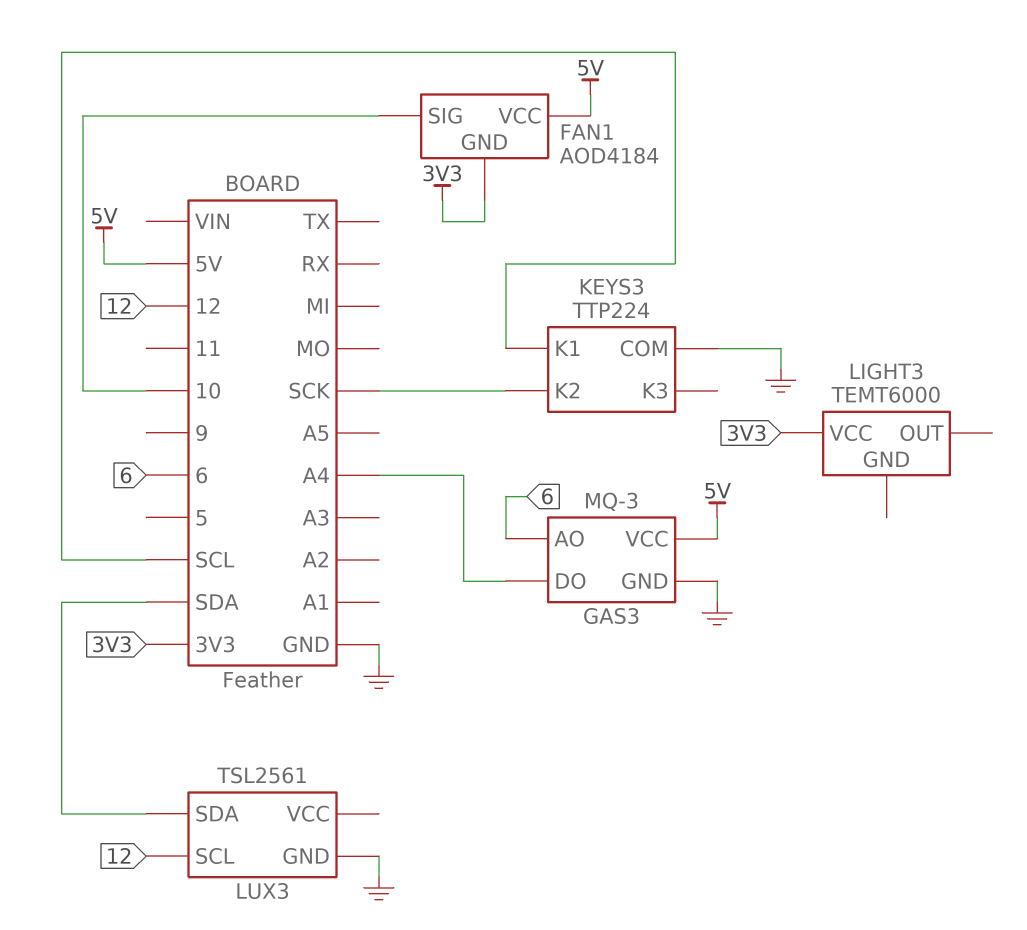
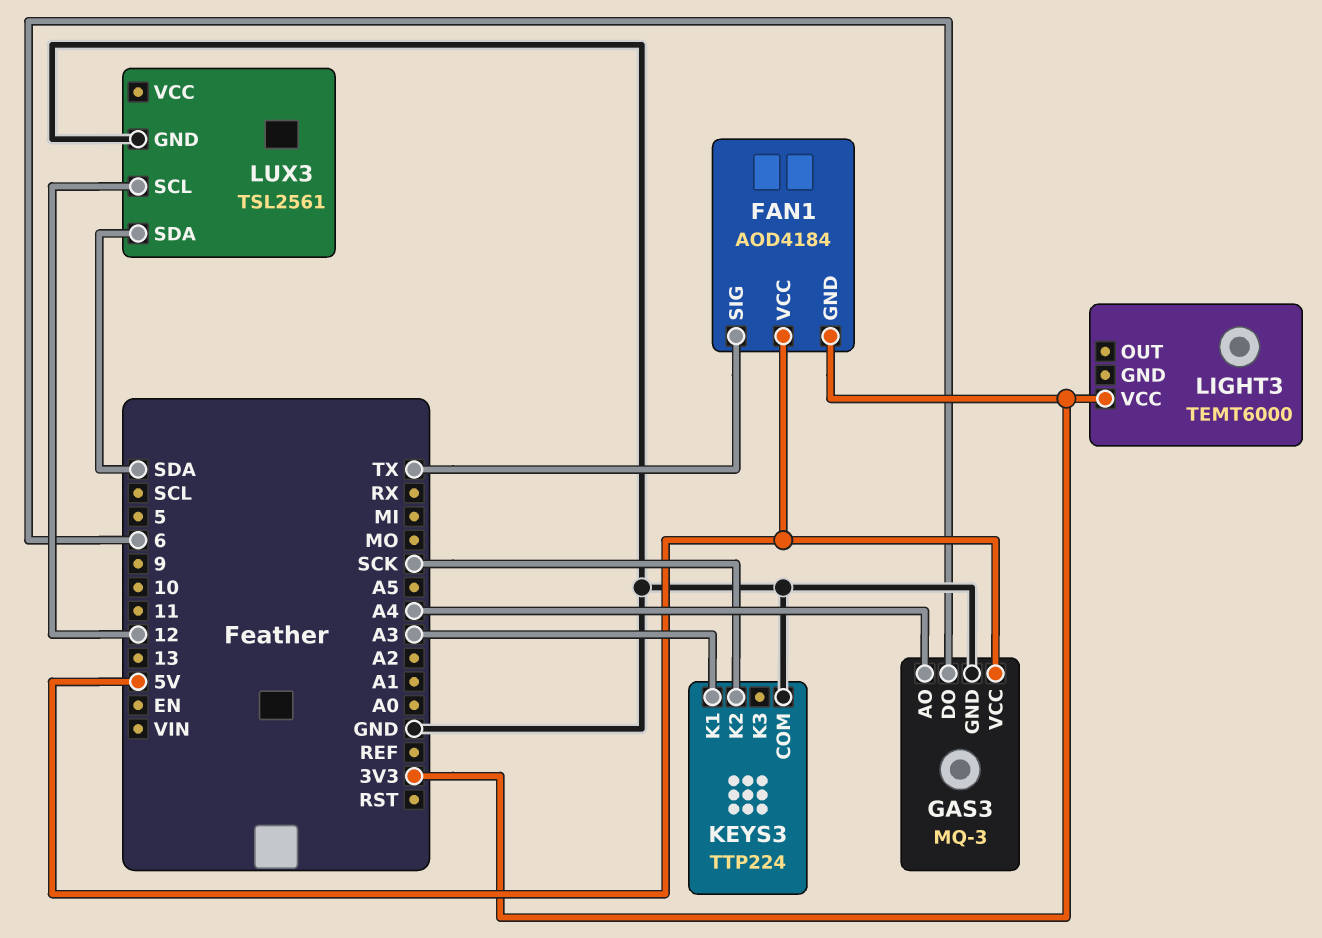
FAN1 pin SIG: 10 -> TX
GAS3 pin AO: 6 -> A4
GAS3 pin DO: A4 -> 6
KEYS3 pin K1: SCL -> A3

